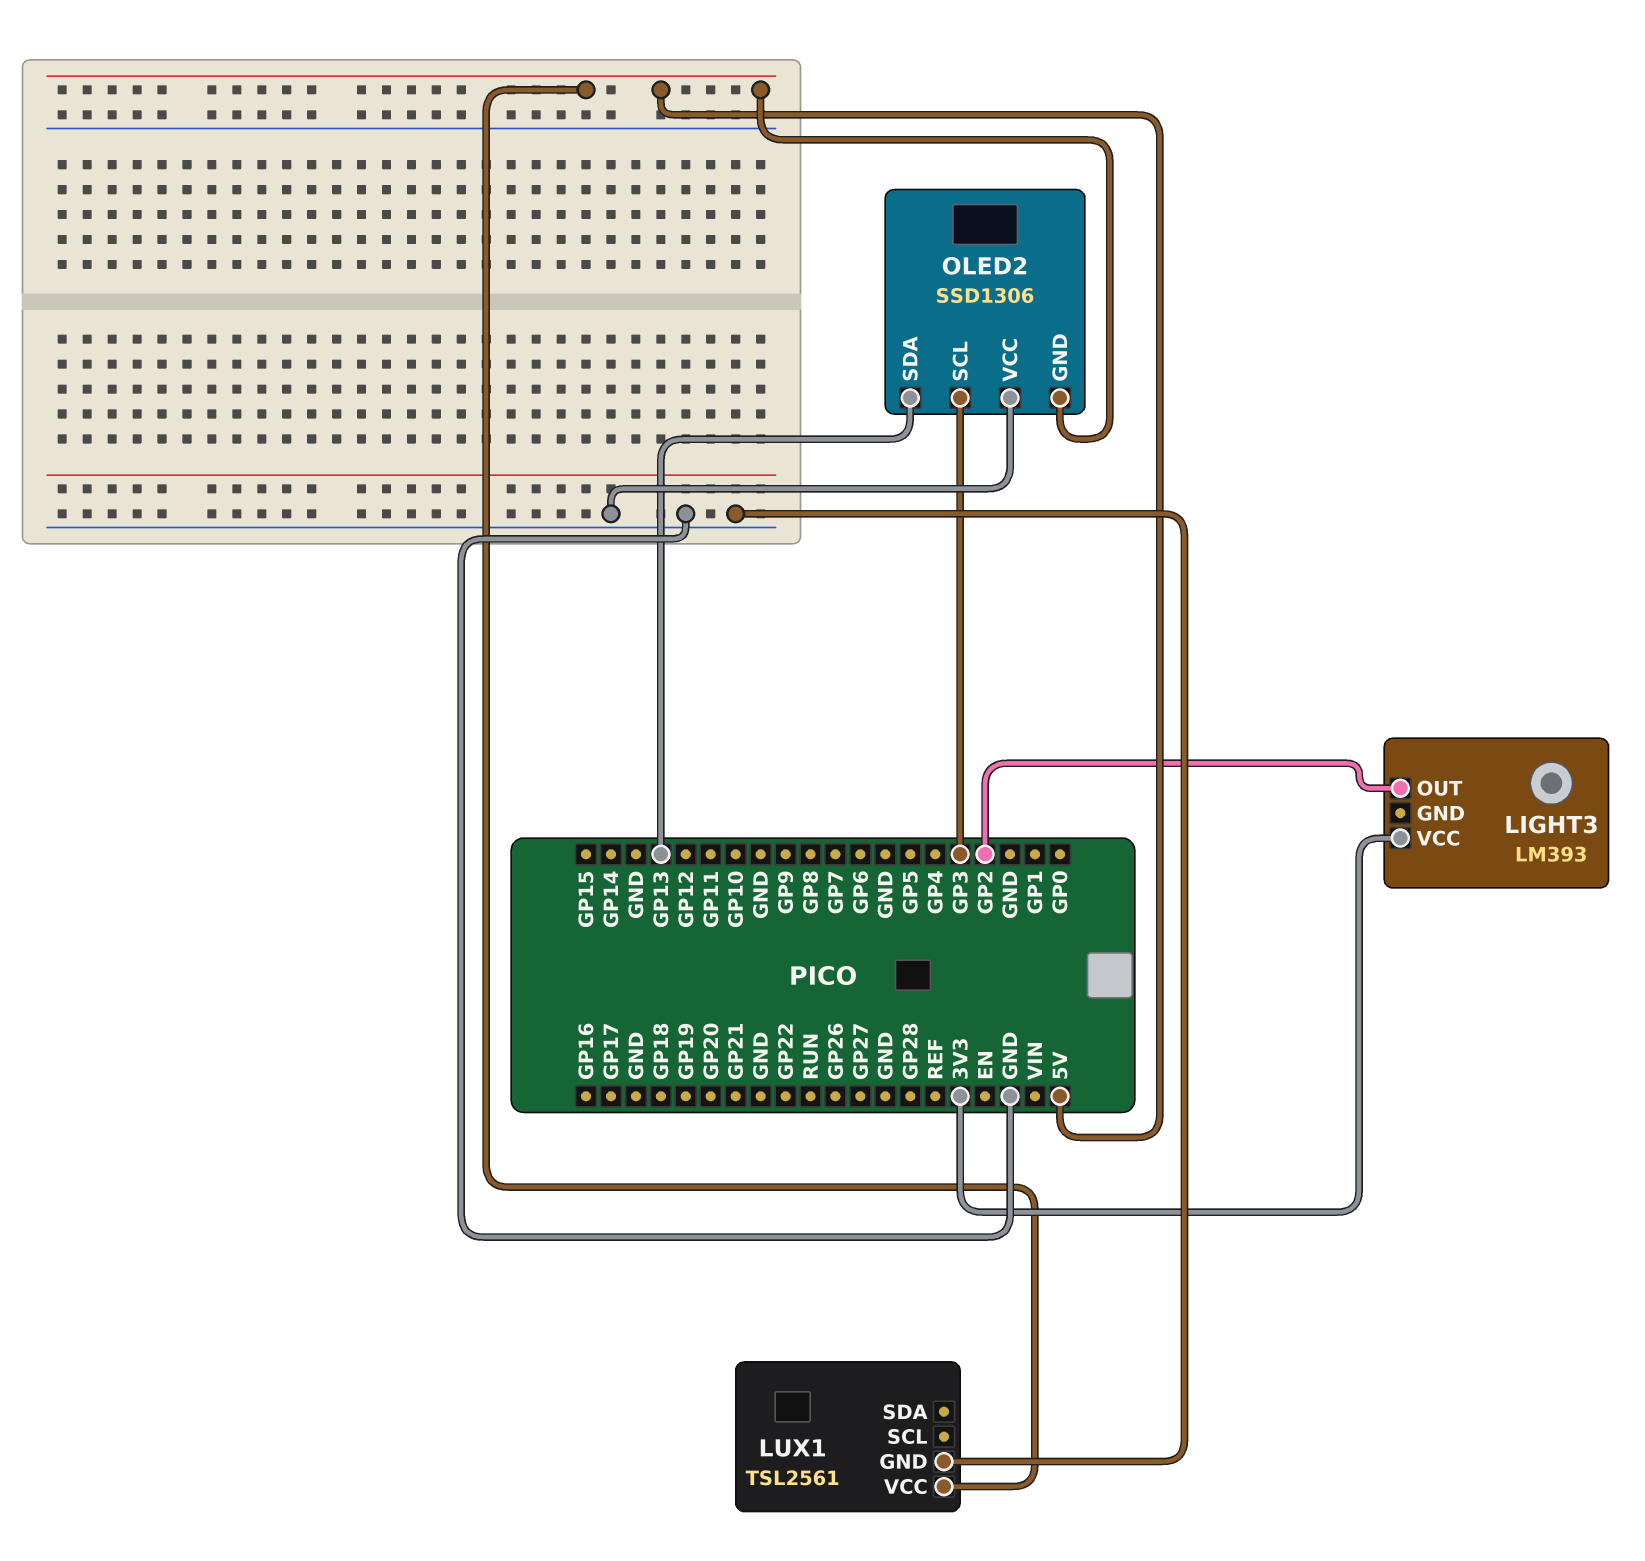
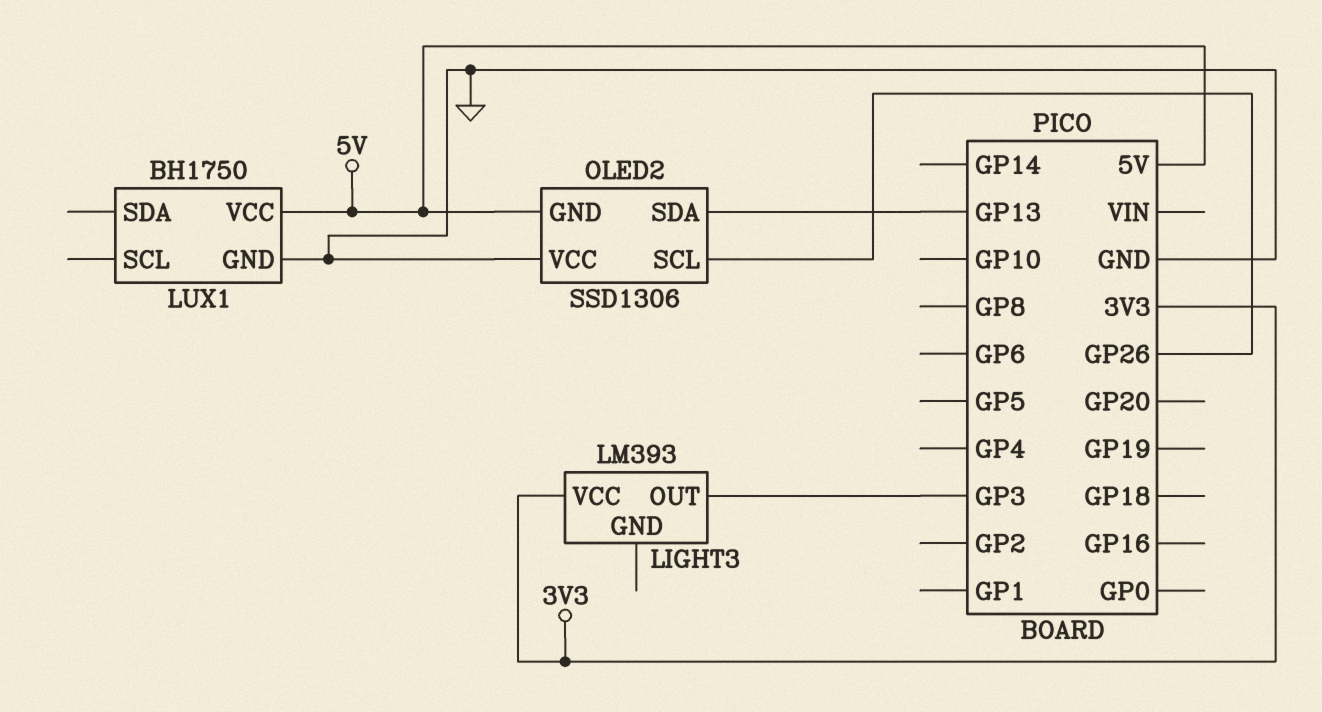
LIGHT3 pin OUT: GP2 -> GP3
LUX1: TSL2561 -> BH1750
OLED2 pin SCL: GP3 -> GP26

